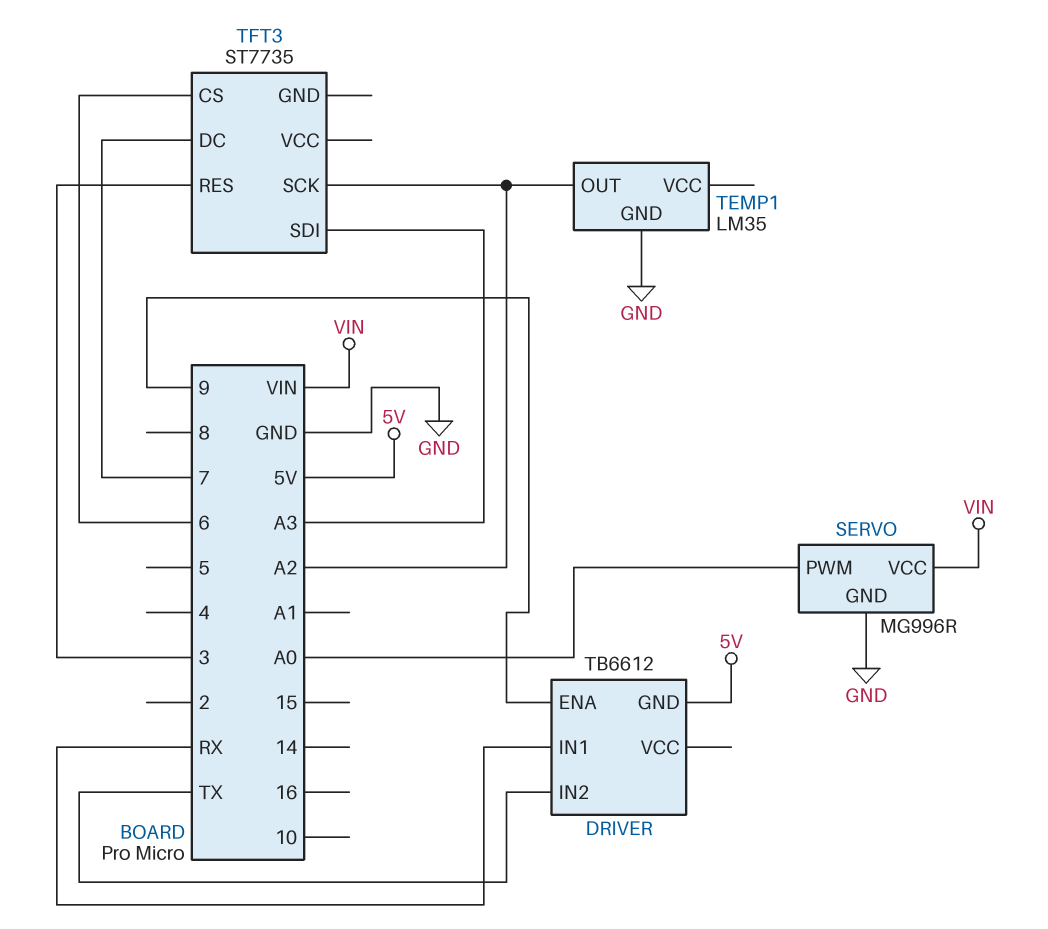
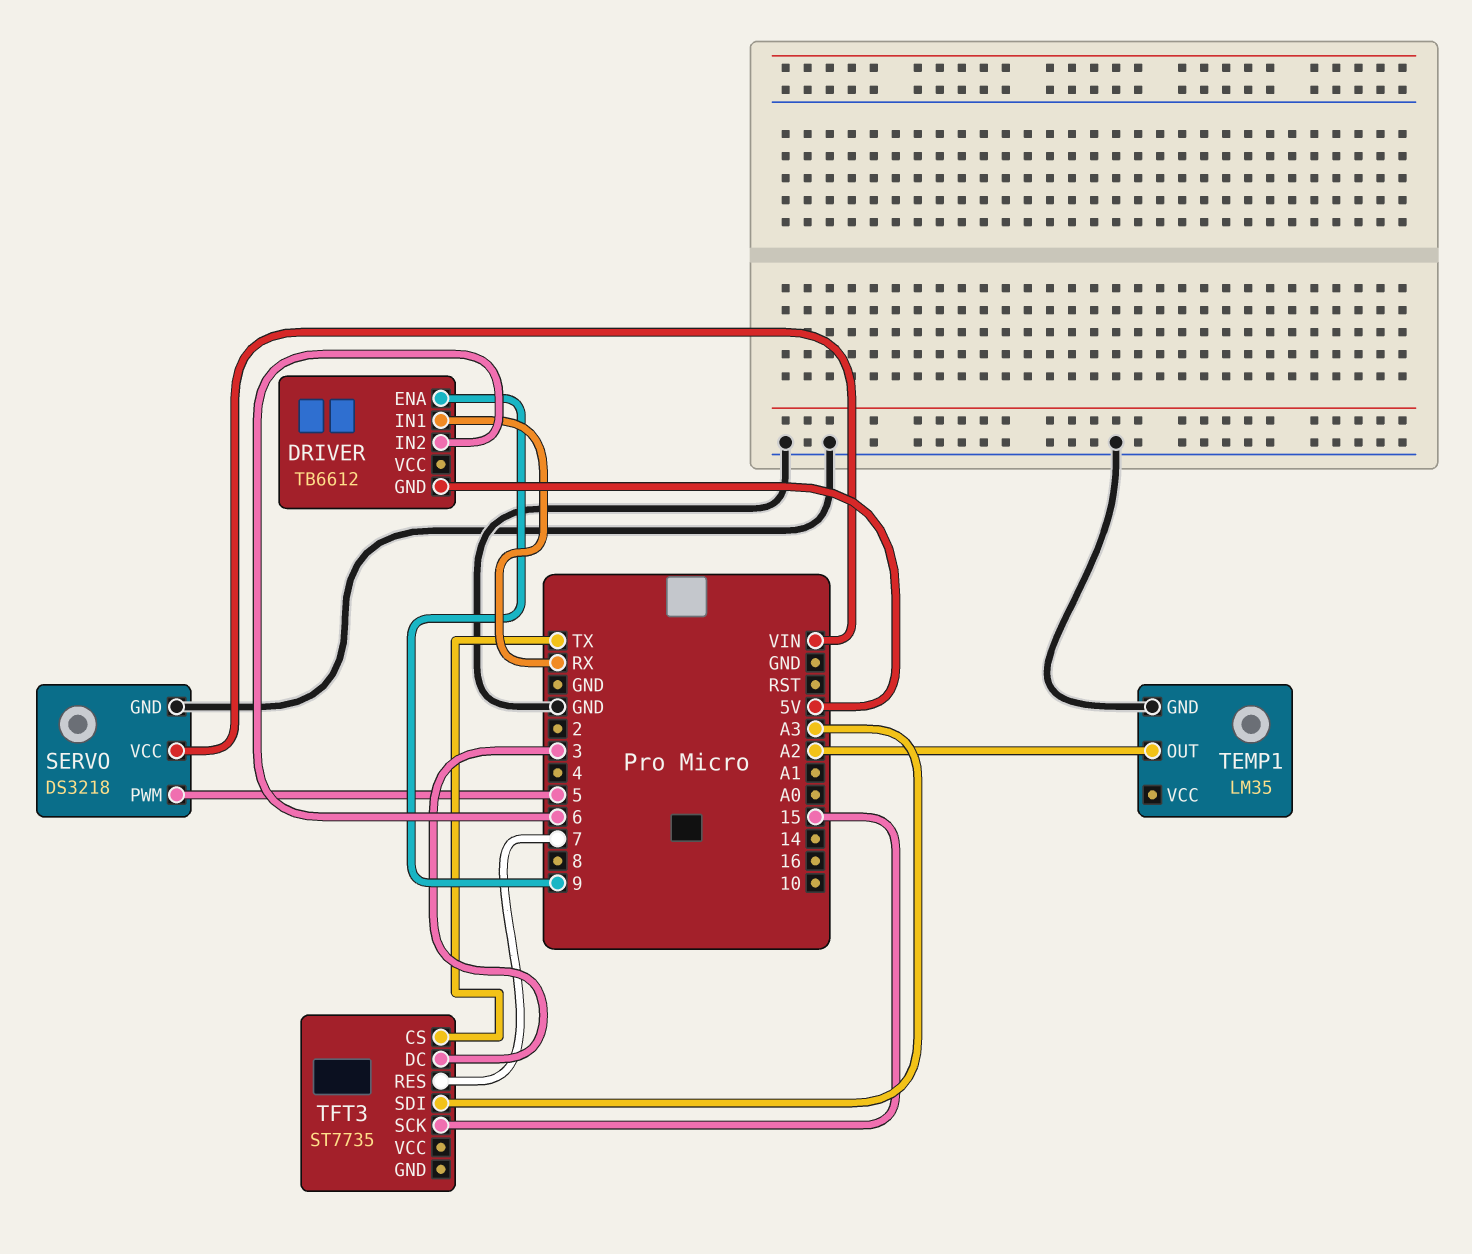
DRIVER pin IN2: TX -> 6
SERVO: MG996R -> DS3218
SERVO pin PWM: A0 -> 5
TFT3 pin CS: 6 -> TX
TFT3 pin DC: 7 -> 3
TFT3 pin RES: 3 -> 7
TFT3 pin SCK: A2 -> 15

